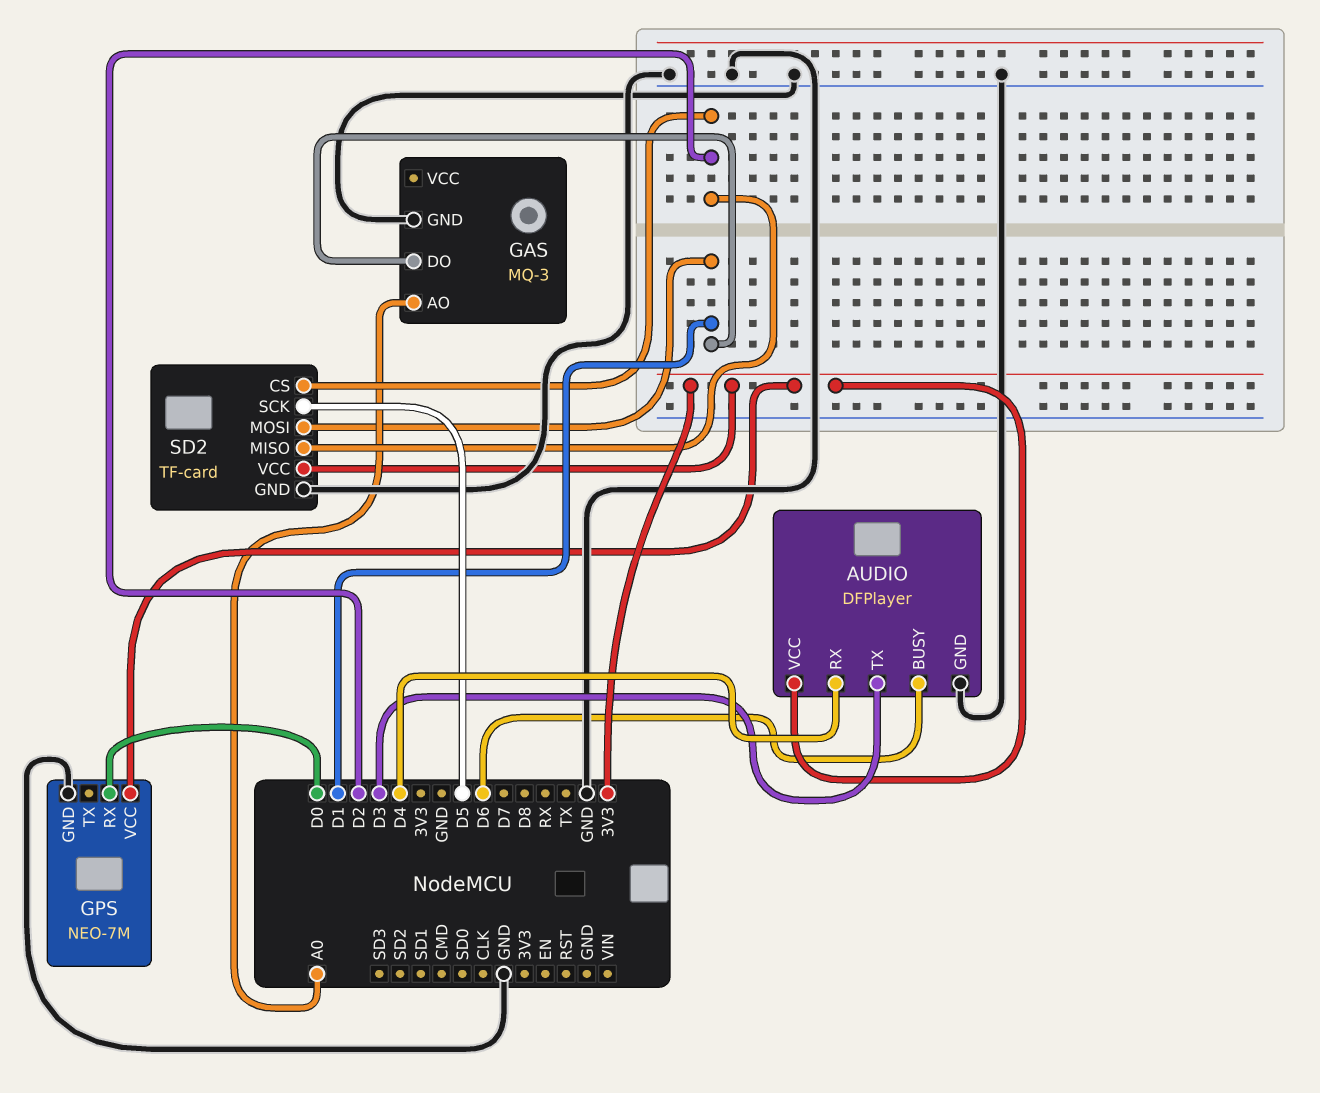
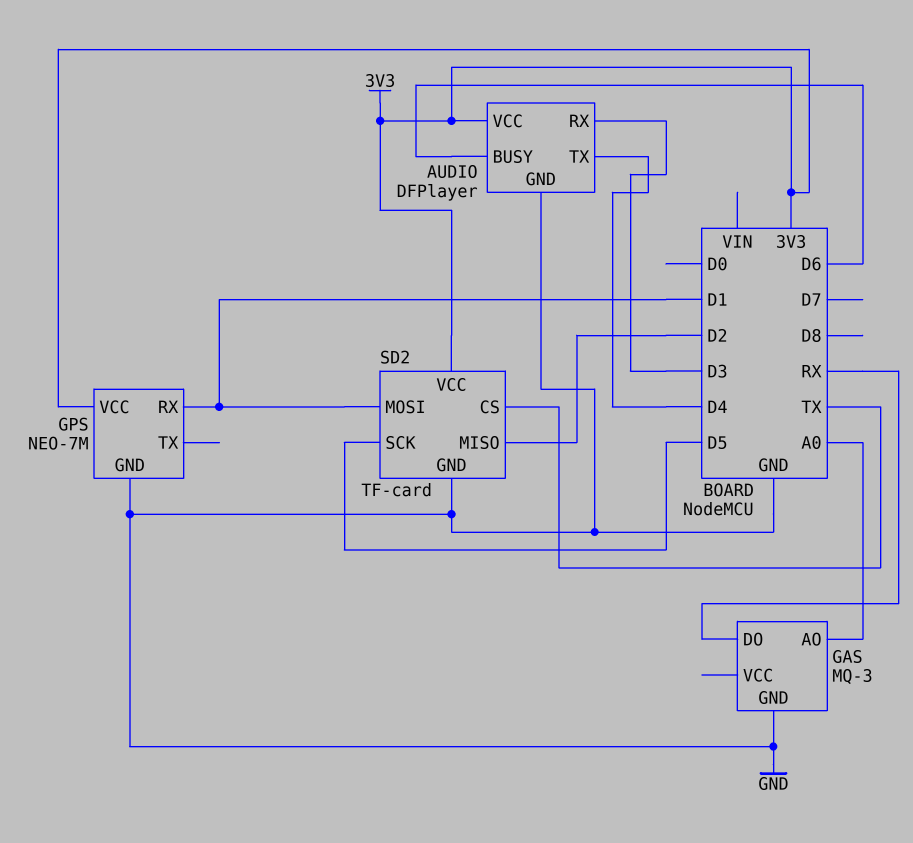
AUDIO pin RX: D4 -> D3
AUDIO pin TX: D3 -> D4
GAS pin DO: D1 -> RX
GPS pin RX: D0 -> D1
SD2 pin CS: D2 -> TX

